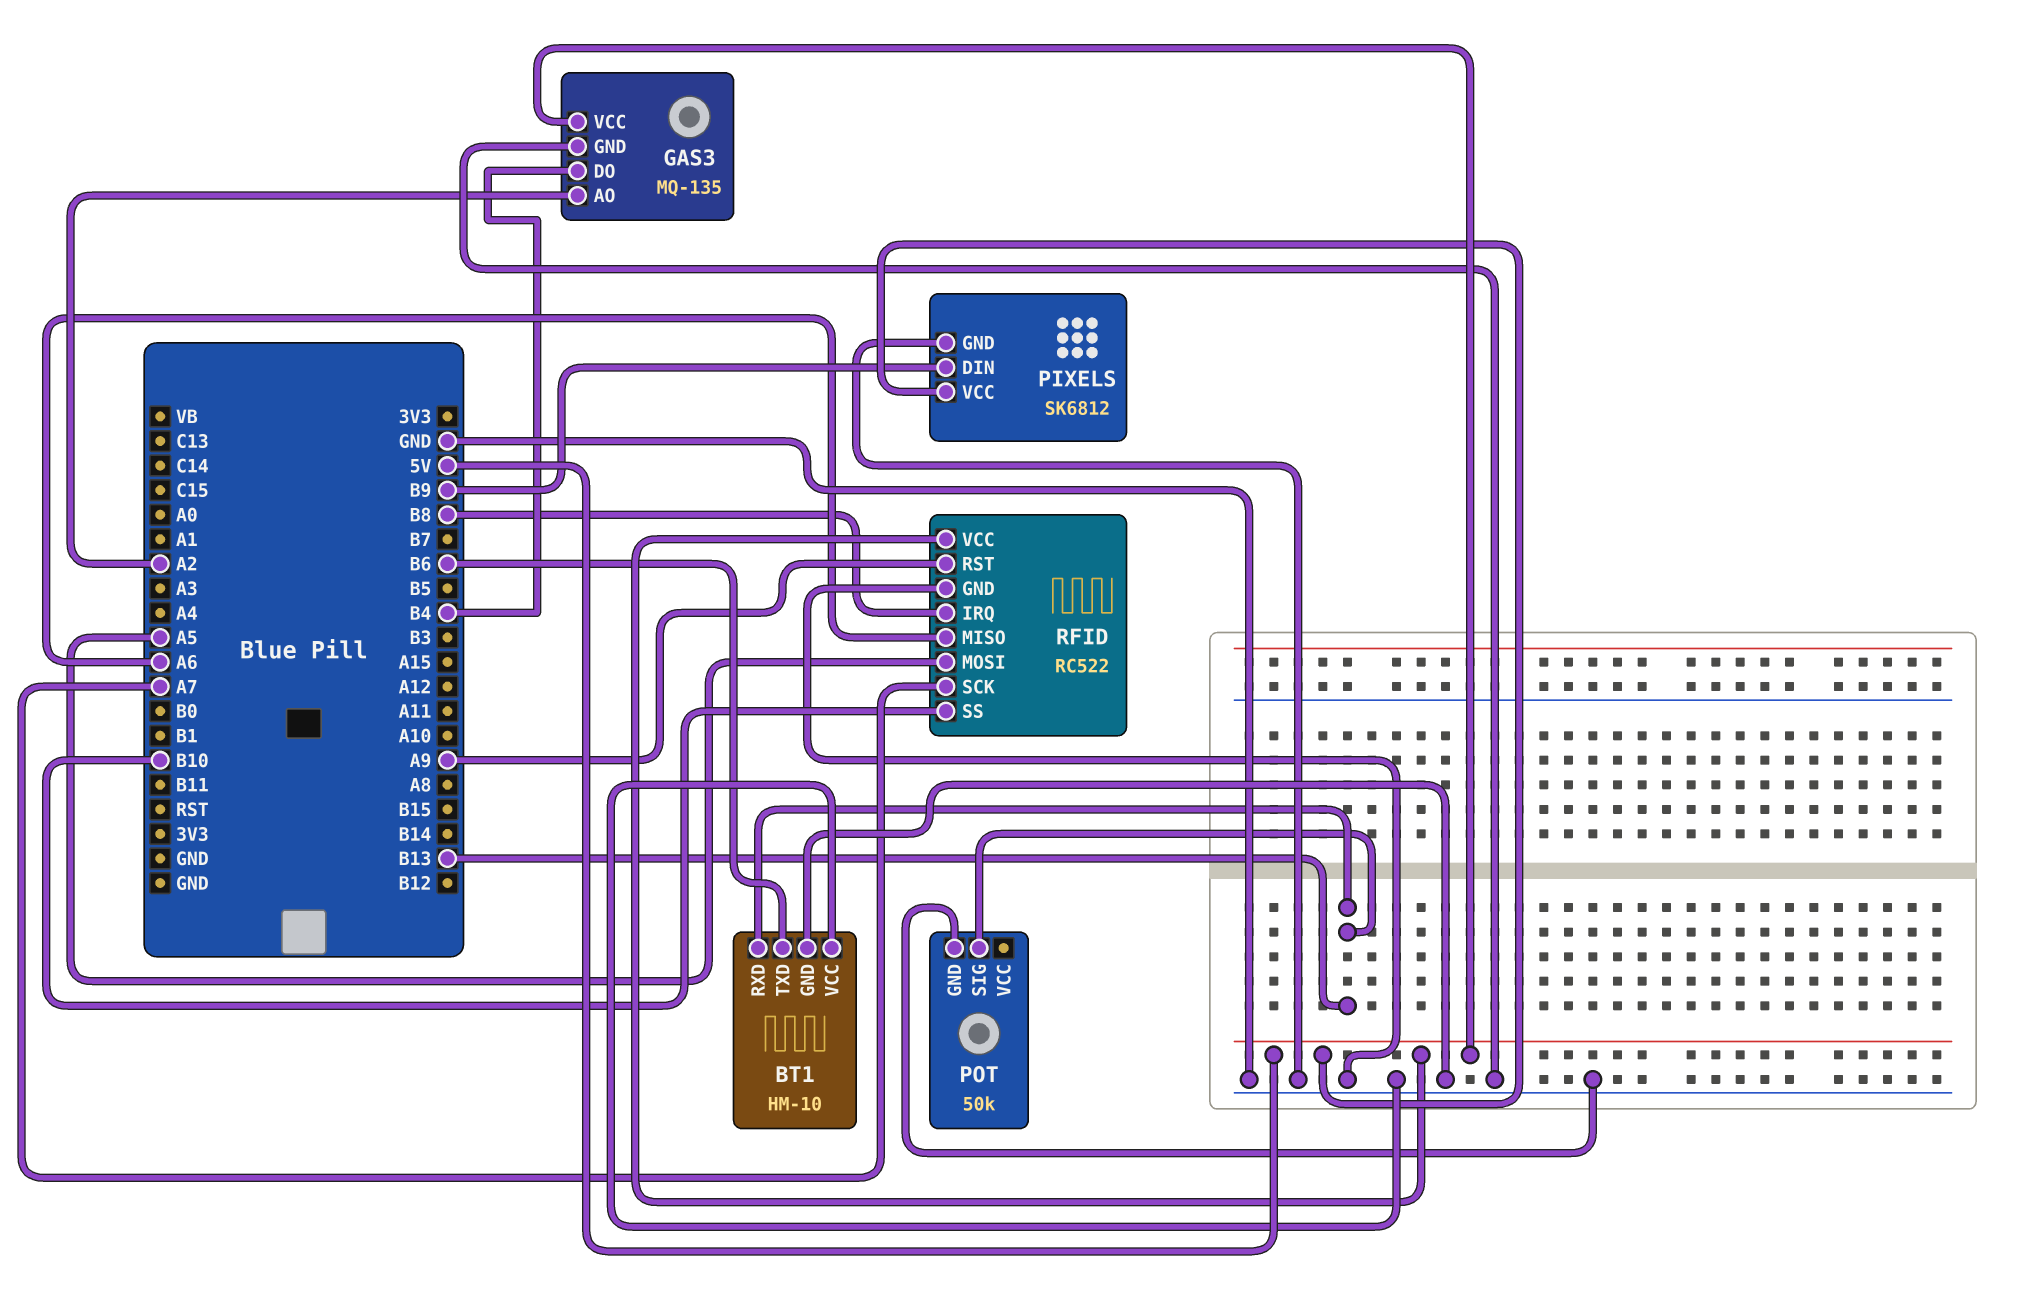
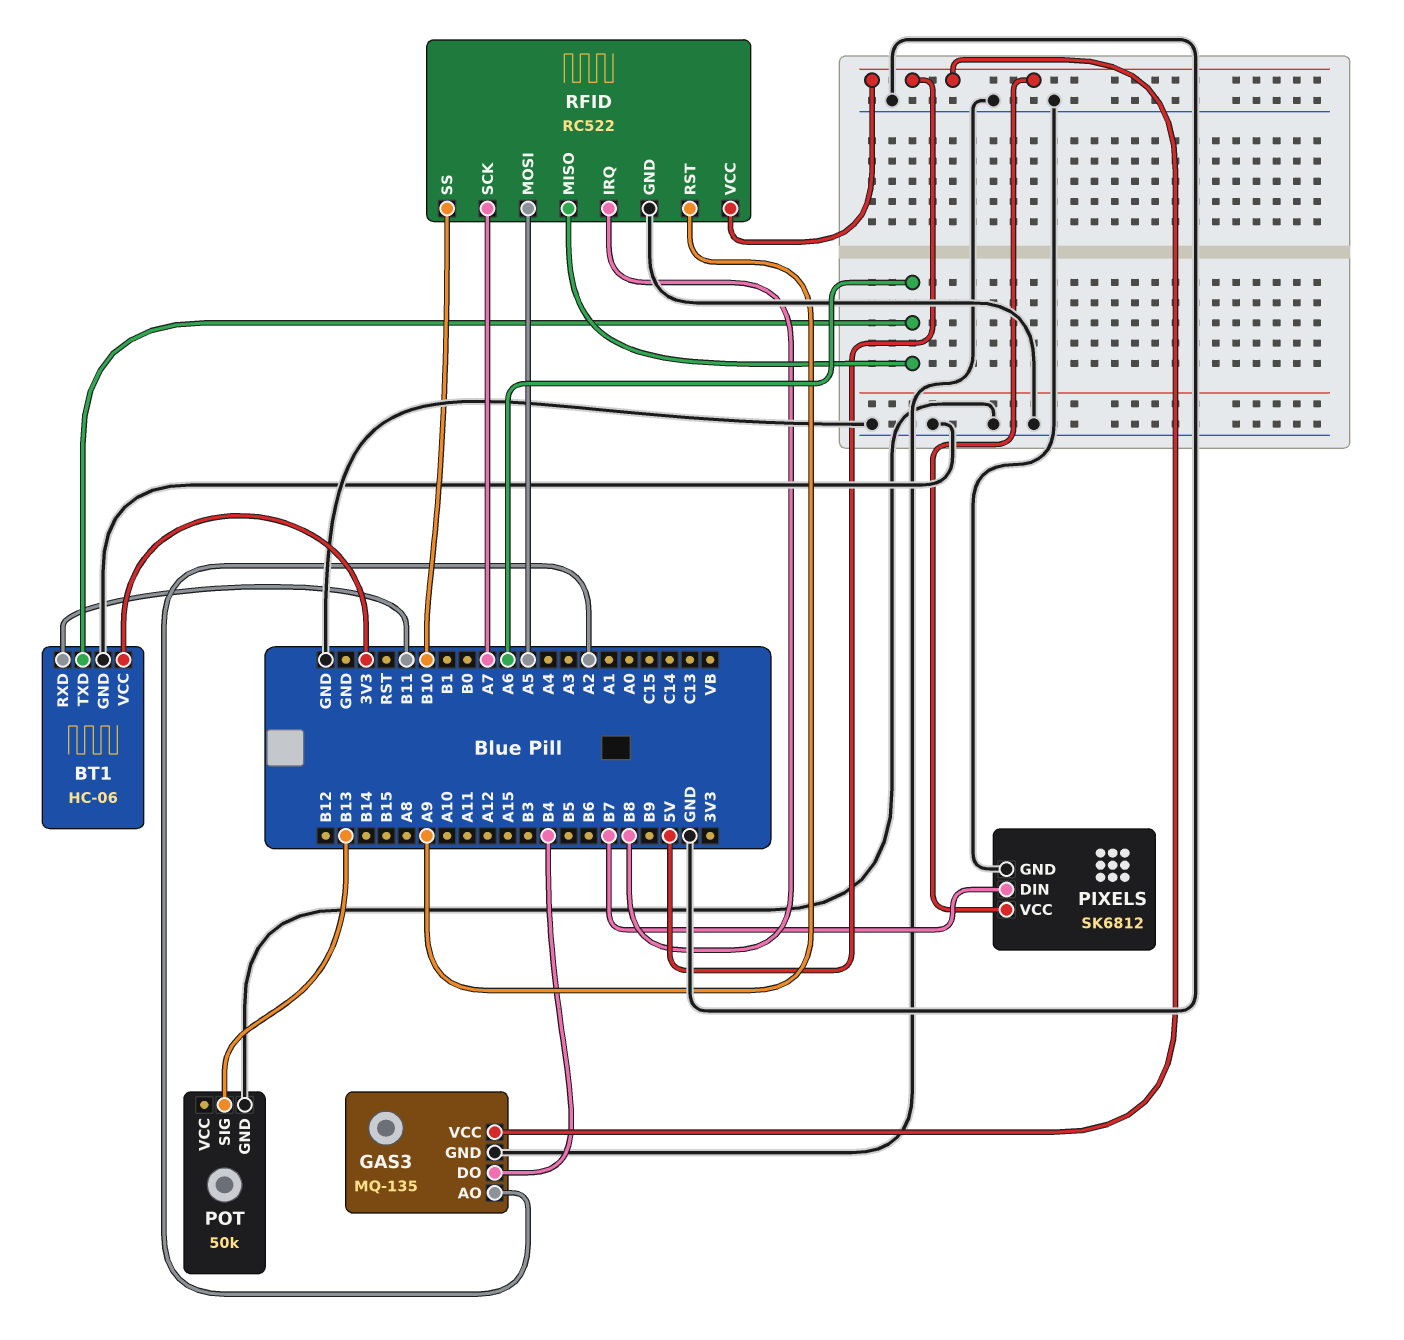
BT1: HM-10 -> HC-06
BT1 pin RXD: B13 -> B11
BT1 pin TXD: B6 -> A6
BT1 pin VCC: GND -> 3V3
PIXELS pin DIN: B9 -> B7

